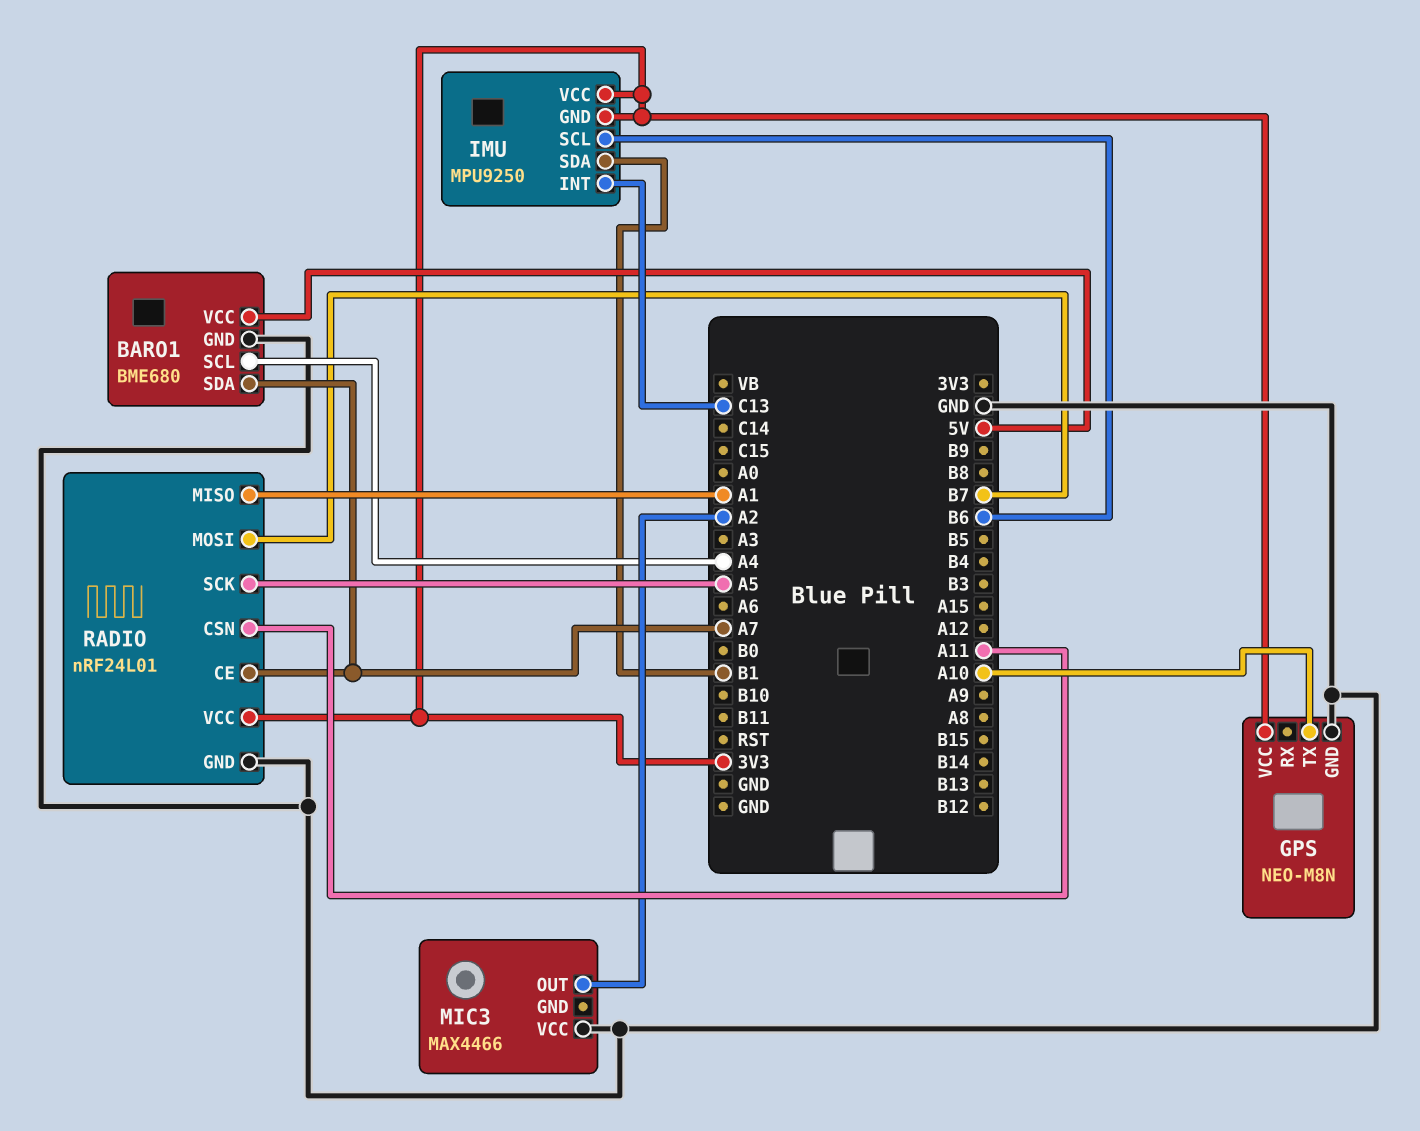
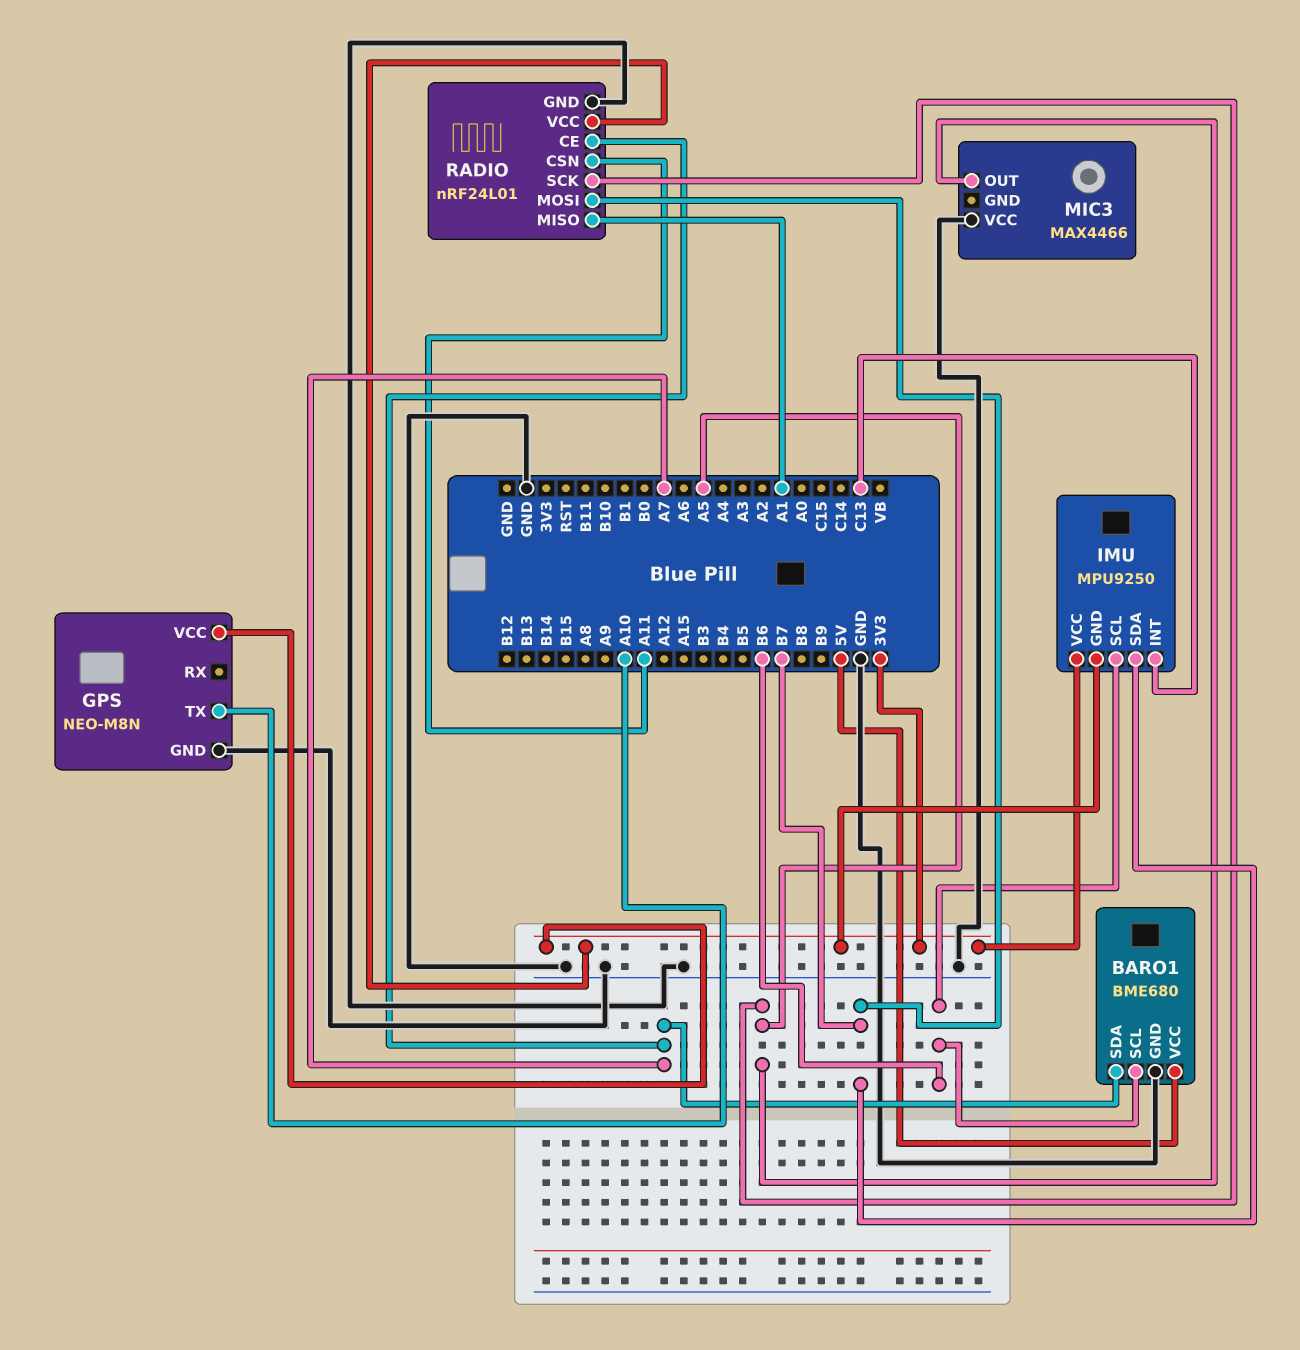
BARO1 pin SCL: A4 -> B6
IMU pin SDA: B1 -> B7
MIC3 pin OUT: A2 -> A5

